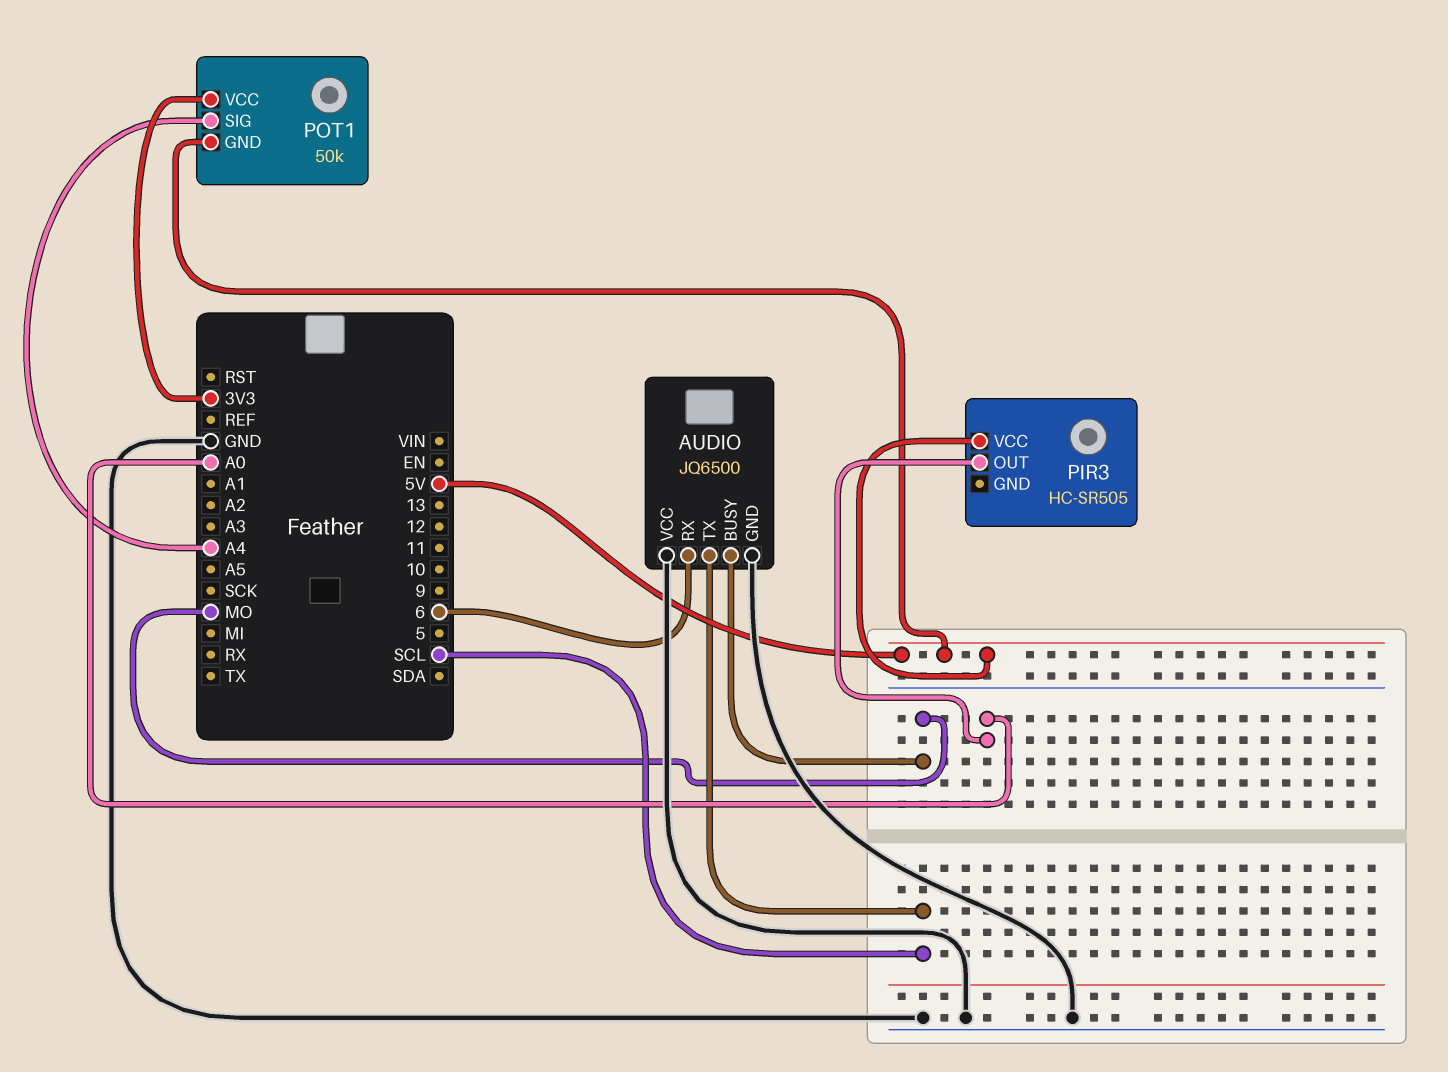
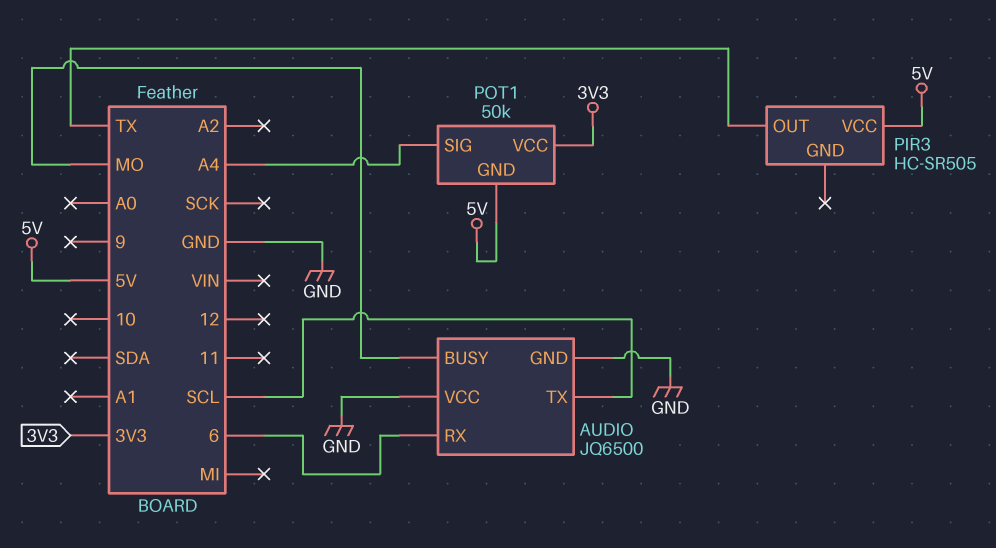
PIR3 pin OUT: A0 -> TX

